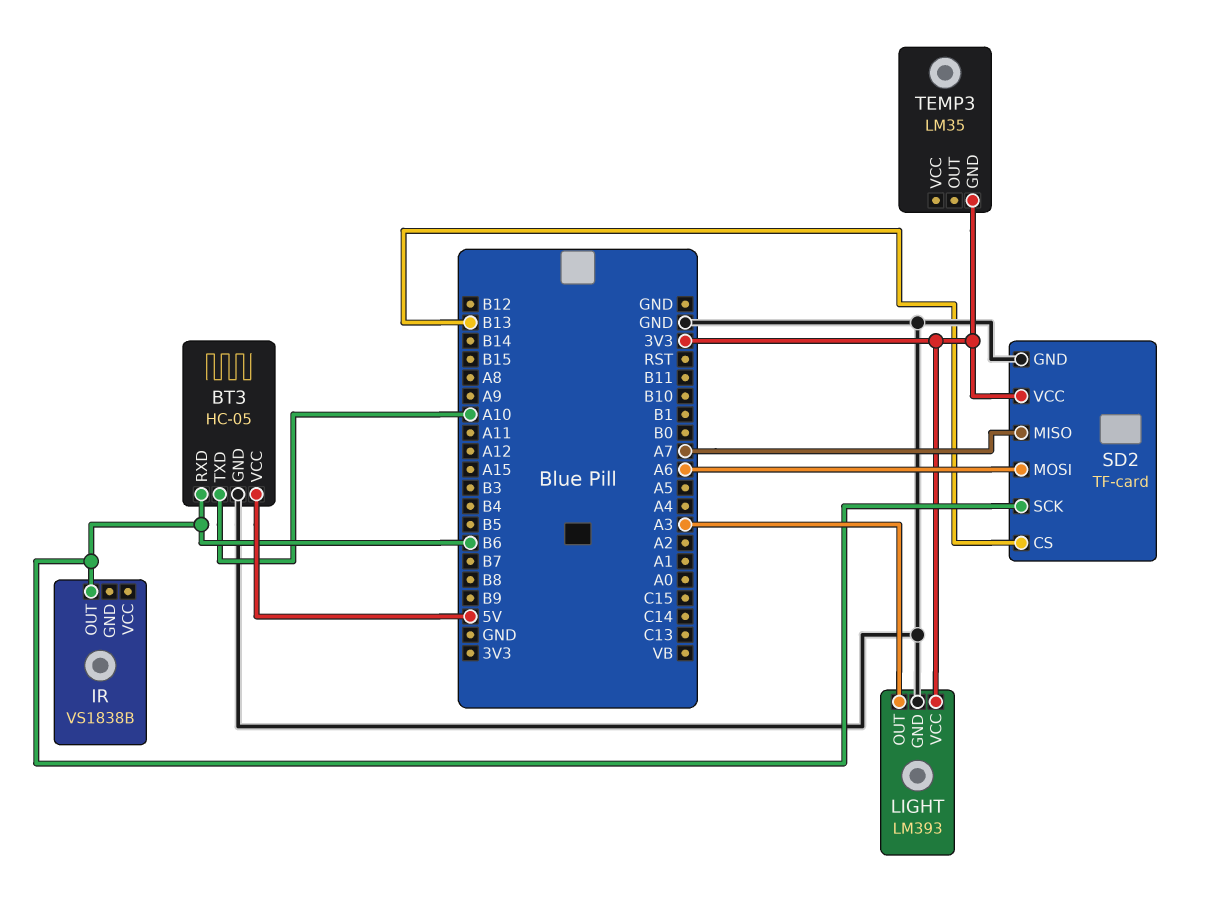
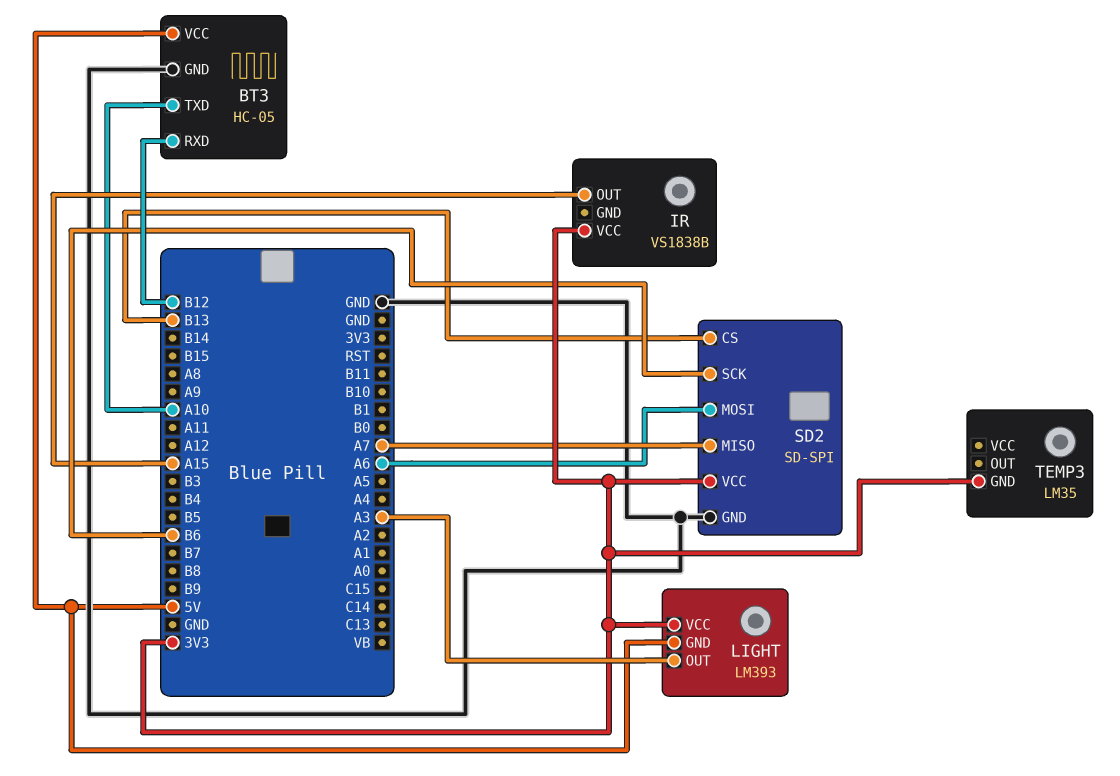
BT3 pin RXD: B6 -> B12
IR pin OUT: B6 -> A15
IR pin VCC: none -> 3V3
LIGHT pin GND: GND -> 5V
SD2: TF-card -> SD-SPI

